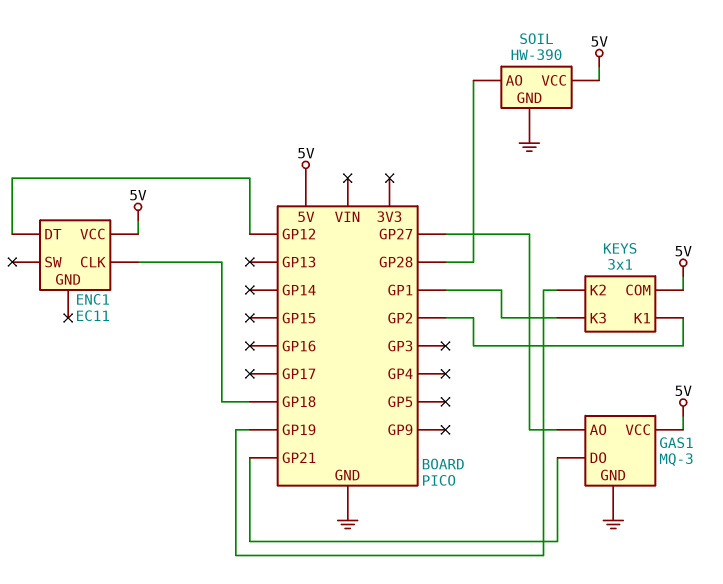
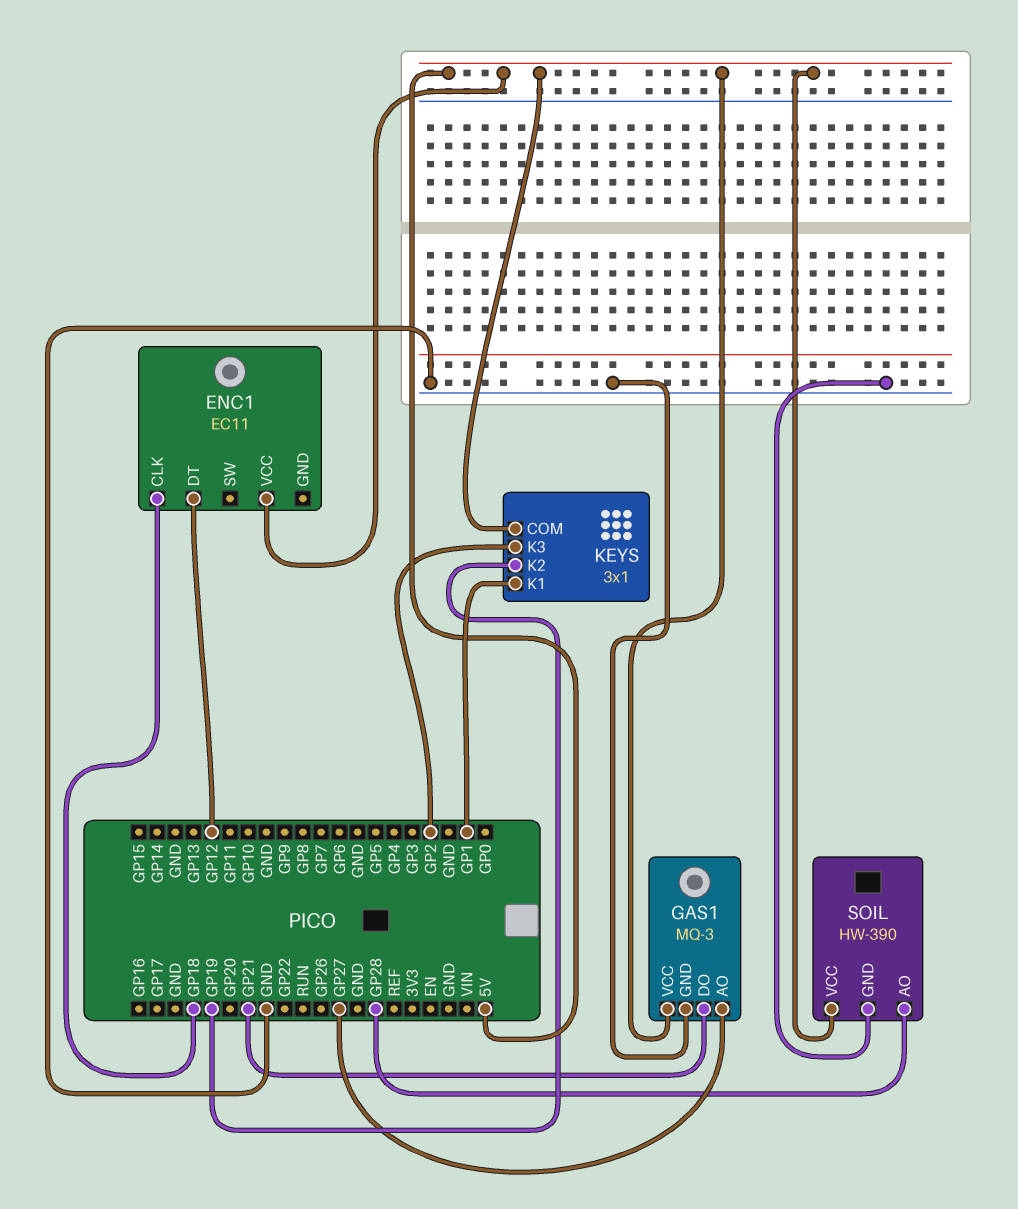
KEYS pin K1: GP2 -> GP1
KEYS pin K3: GP1 -> GP2

